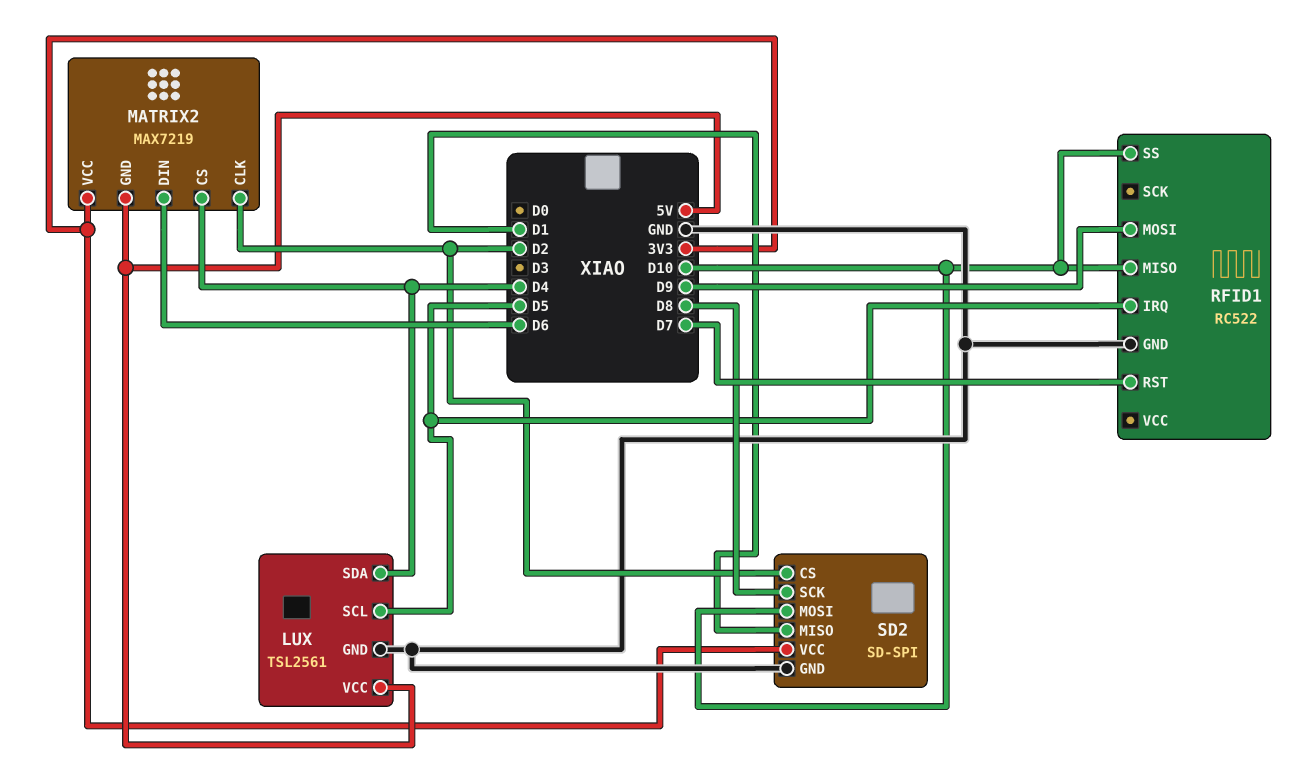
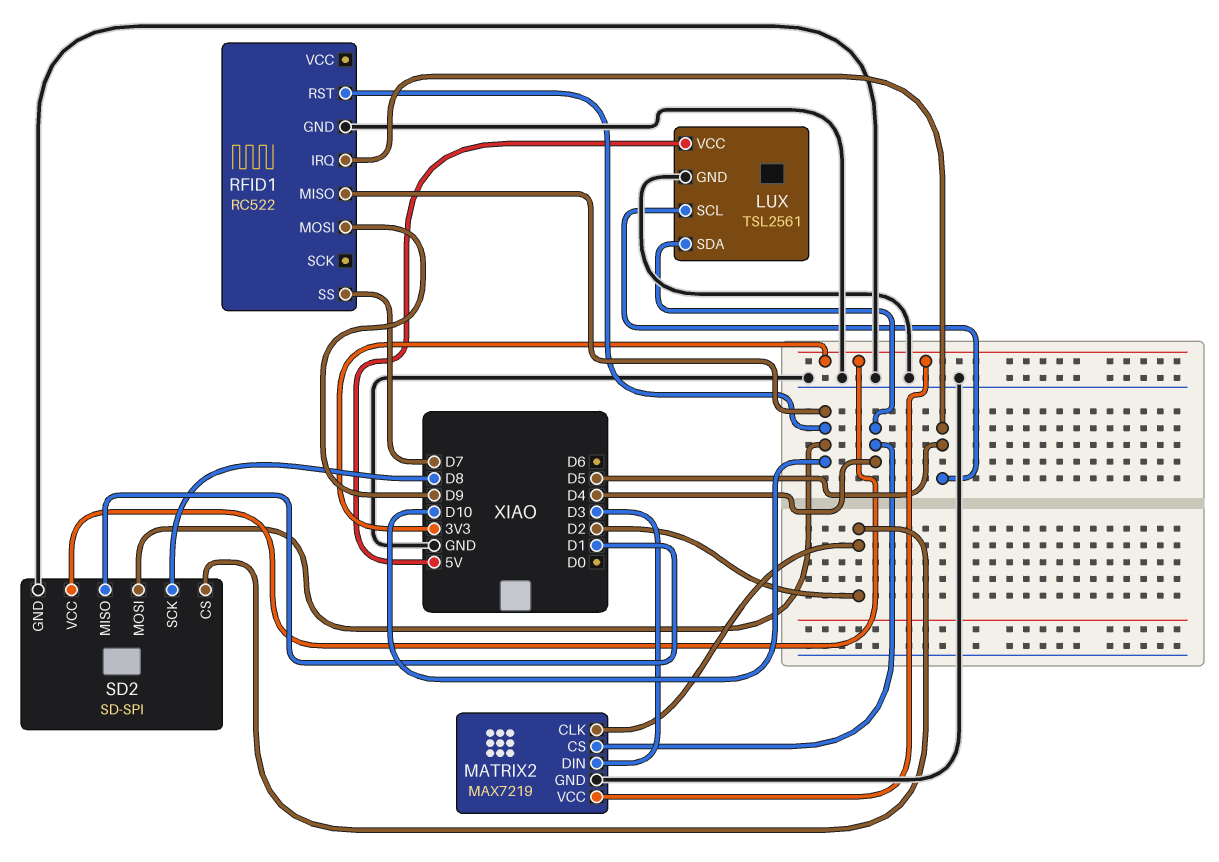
MATRIX2 pin DIN: D6 -> D3
MATRIX2 pin GND: 5V -> GND
RFID1 pin RST: D7 -> D10
RFID1 pin SS: D10 -> D7

